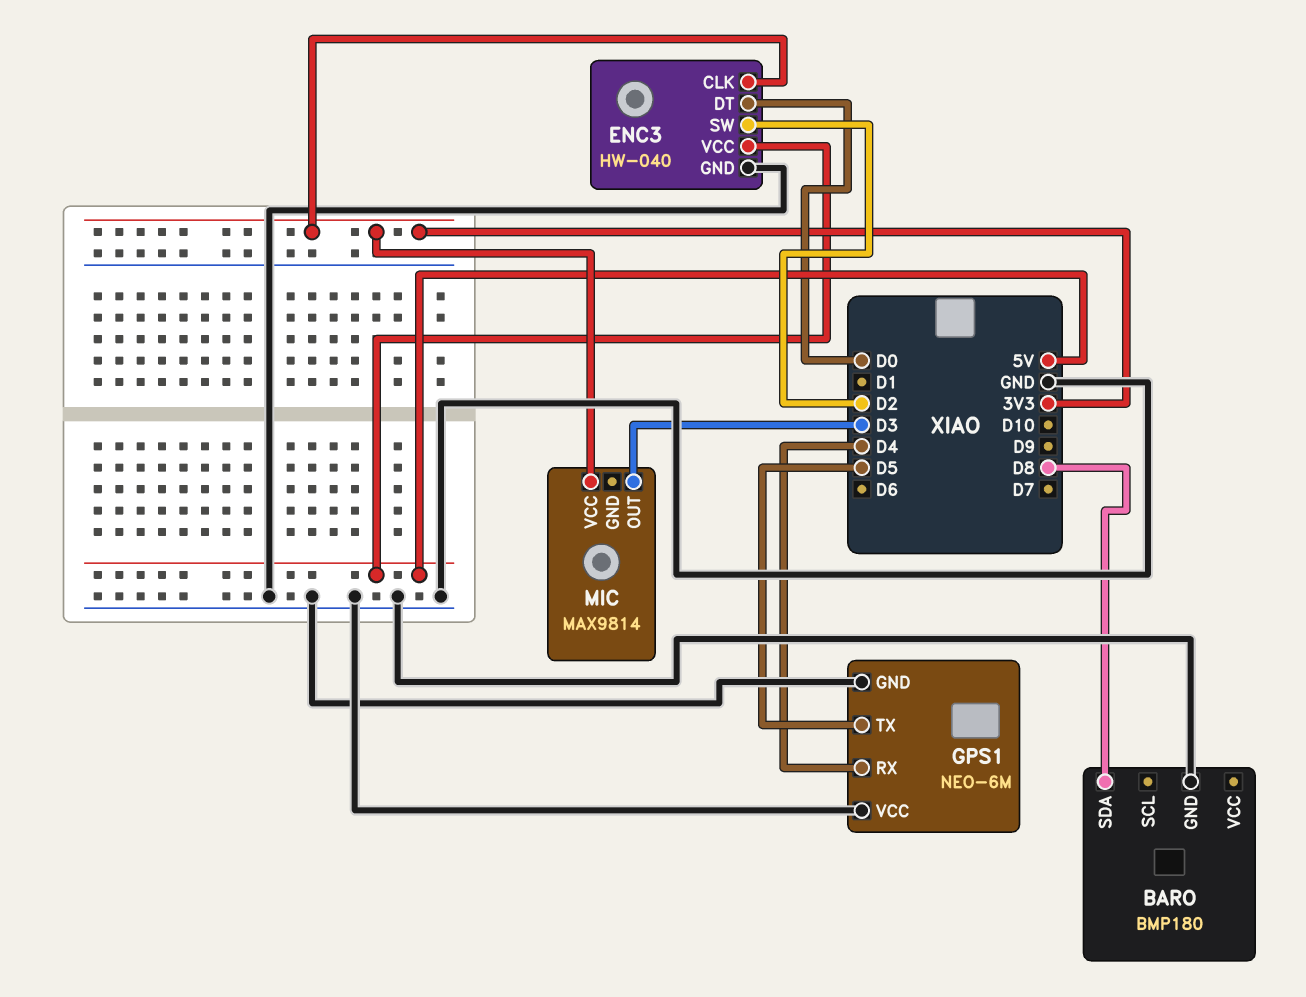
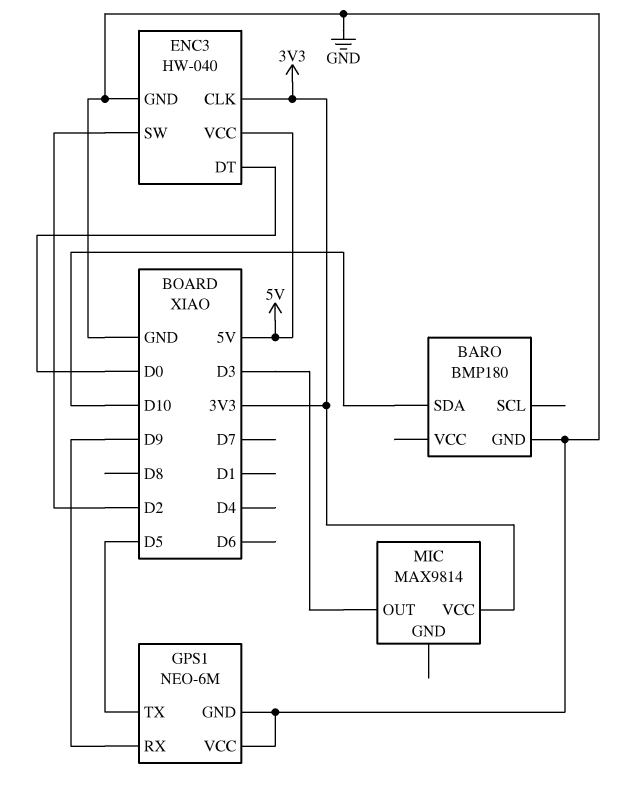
BARO pin SDA: D8 -> D10
GPS1 pin RX: D4 -> D9

